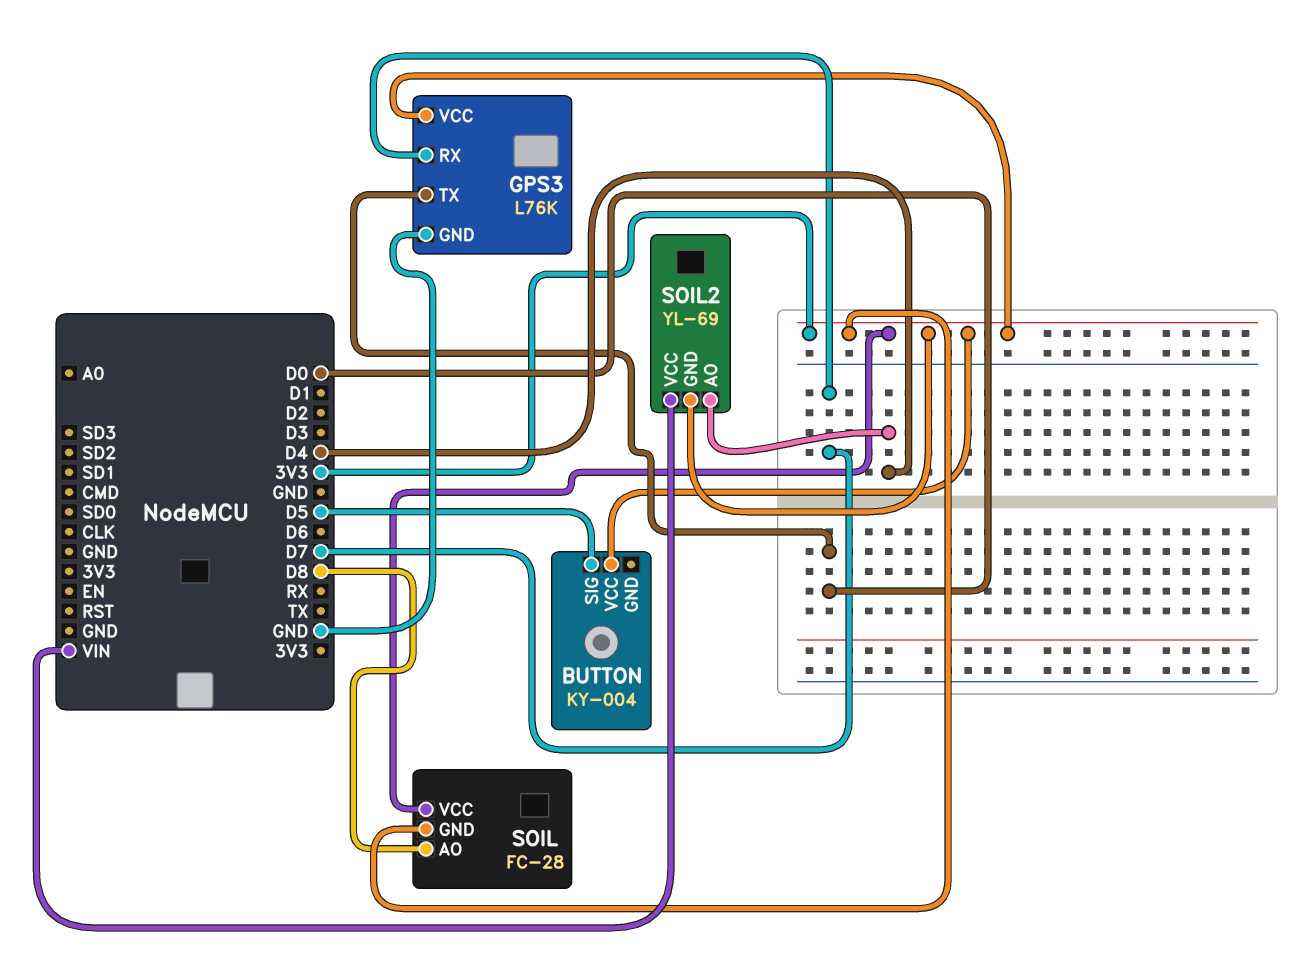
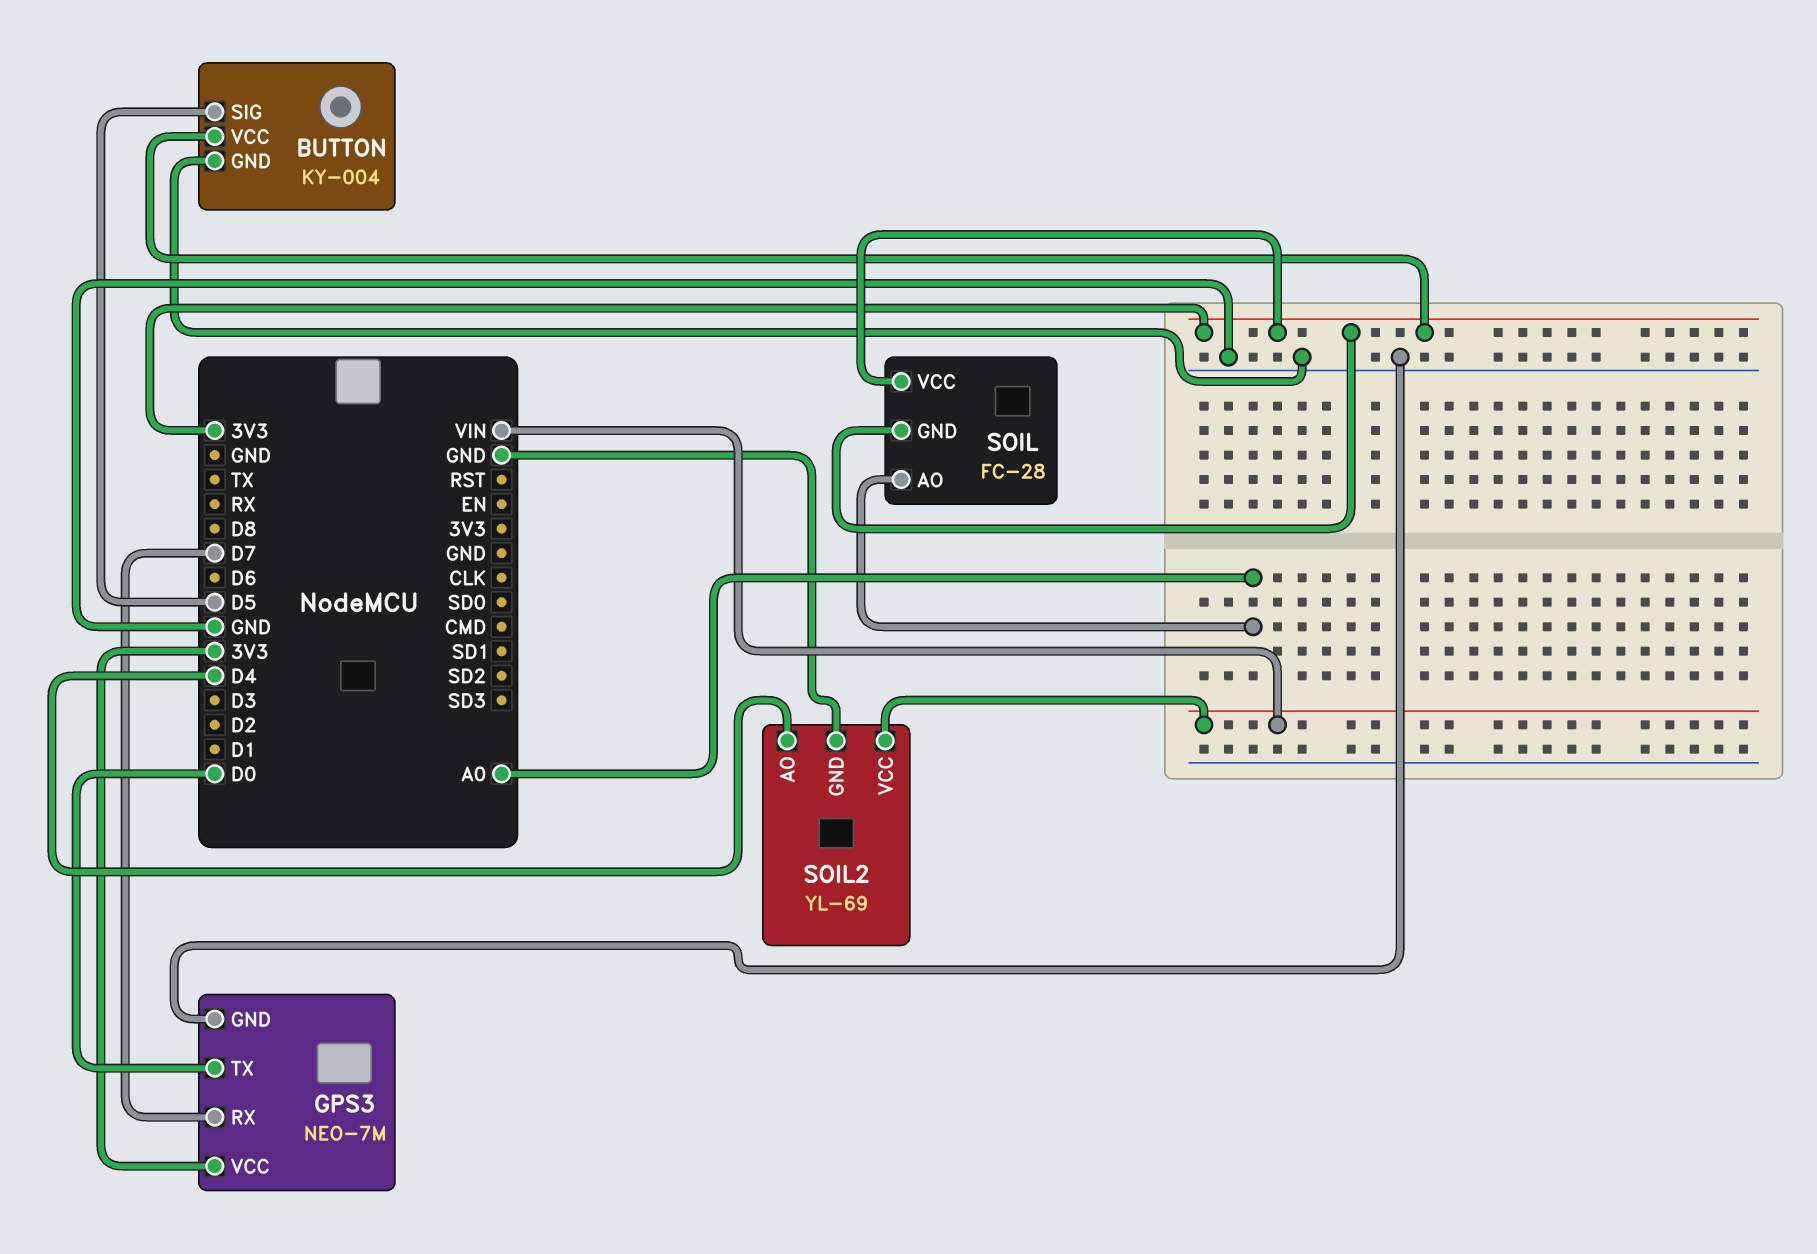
BUTTON pin GND: none -> GND
GPS3: L76K -> NEO-7M
SOIL pin AO: D8 -> A0
SOIL2 pin GND: 3V3 -> GND

